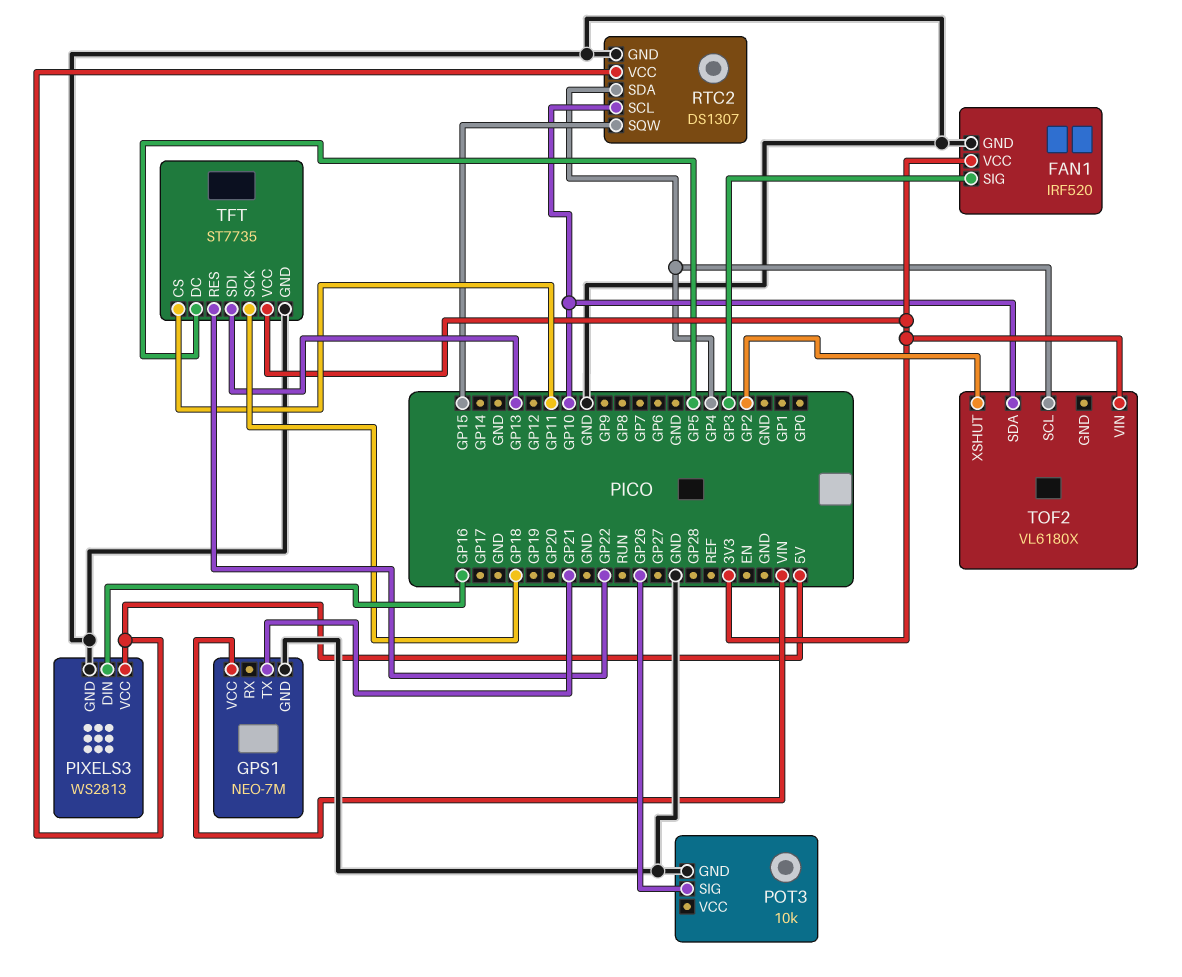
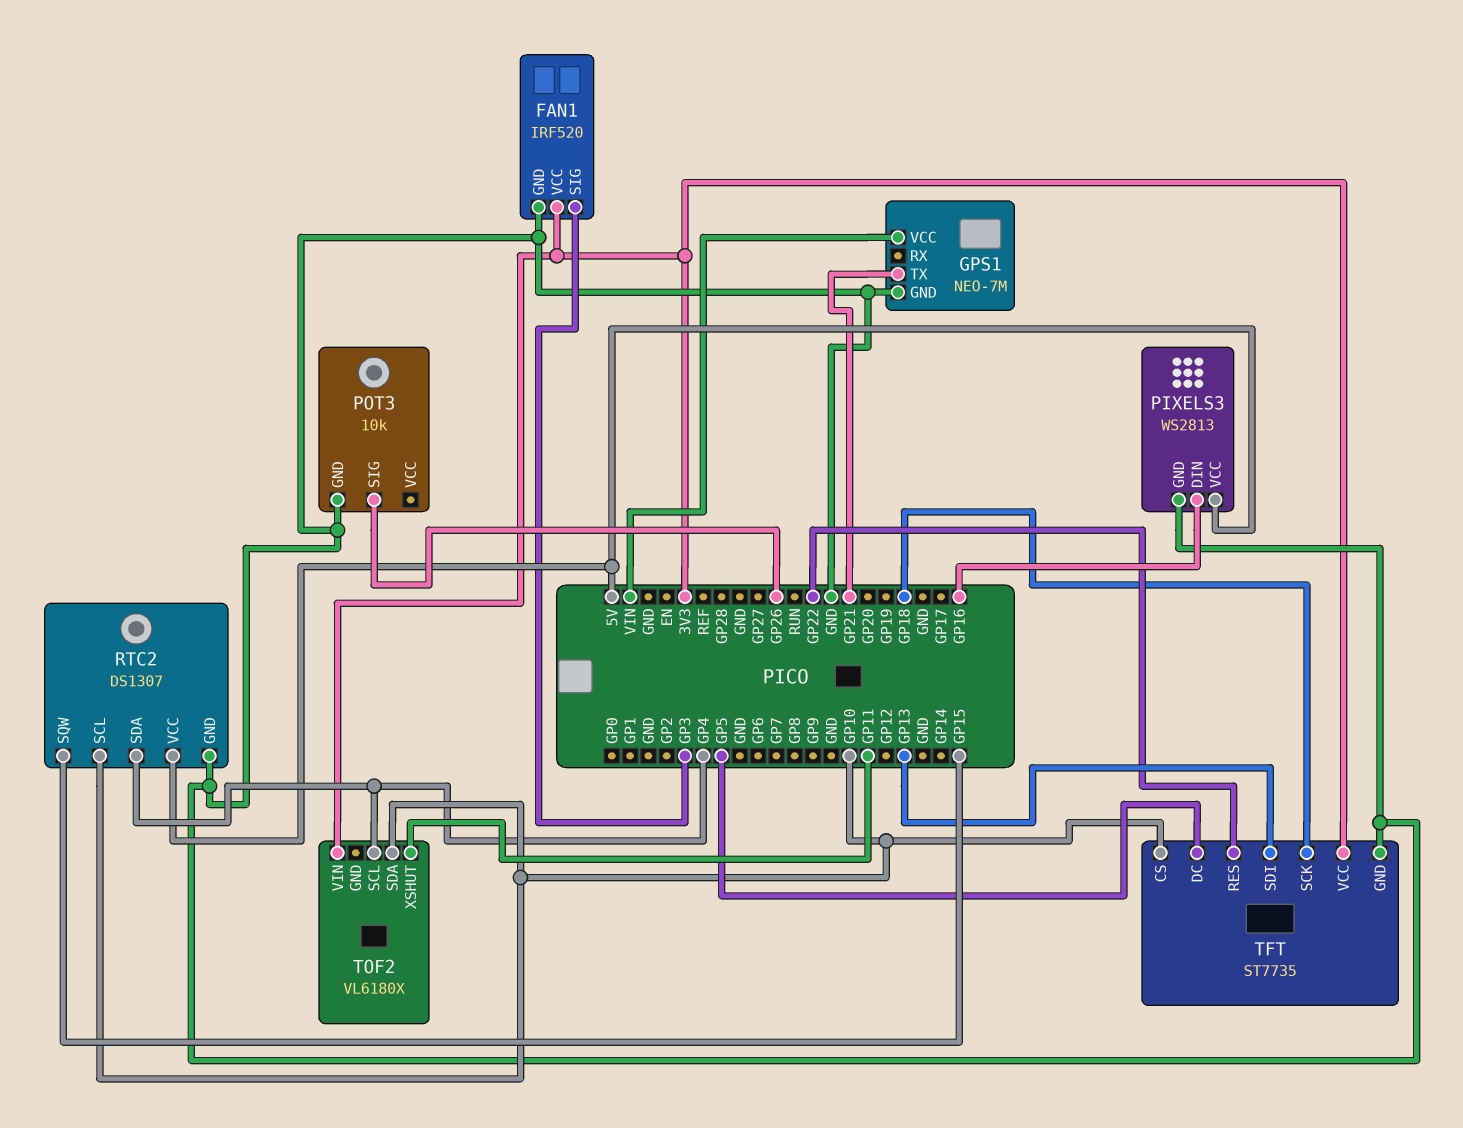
TFT pin CS: GP11 -> GP10
TOF2 pin XSHUT: GP2 -> GP11

